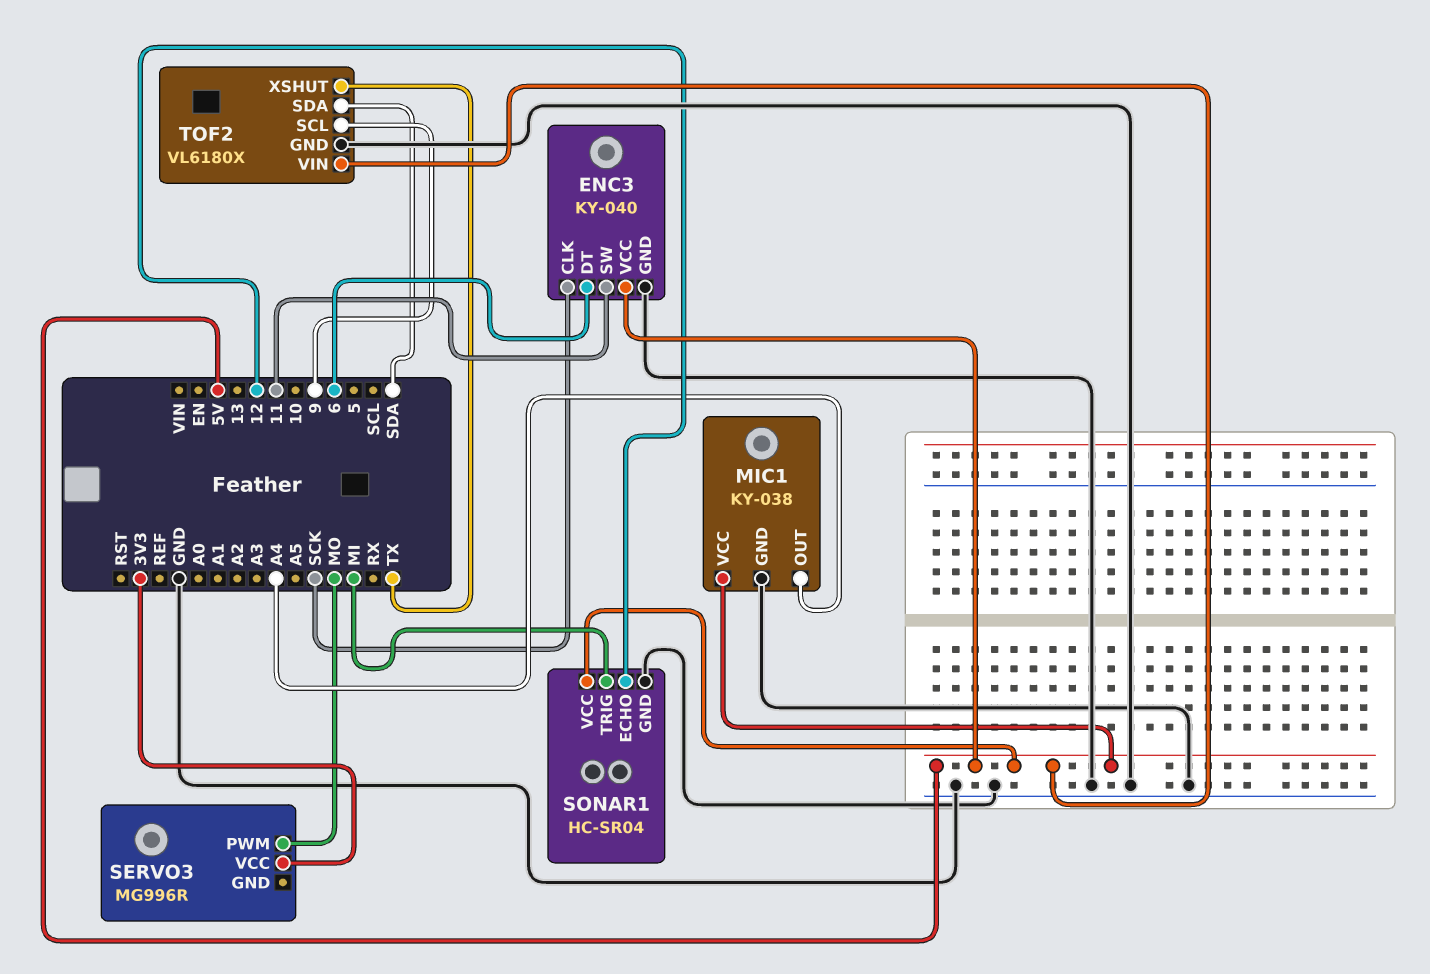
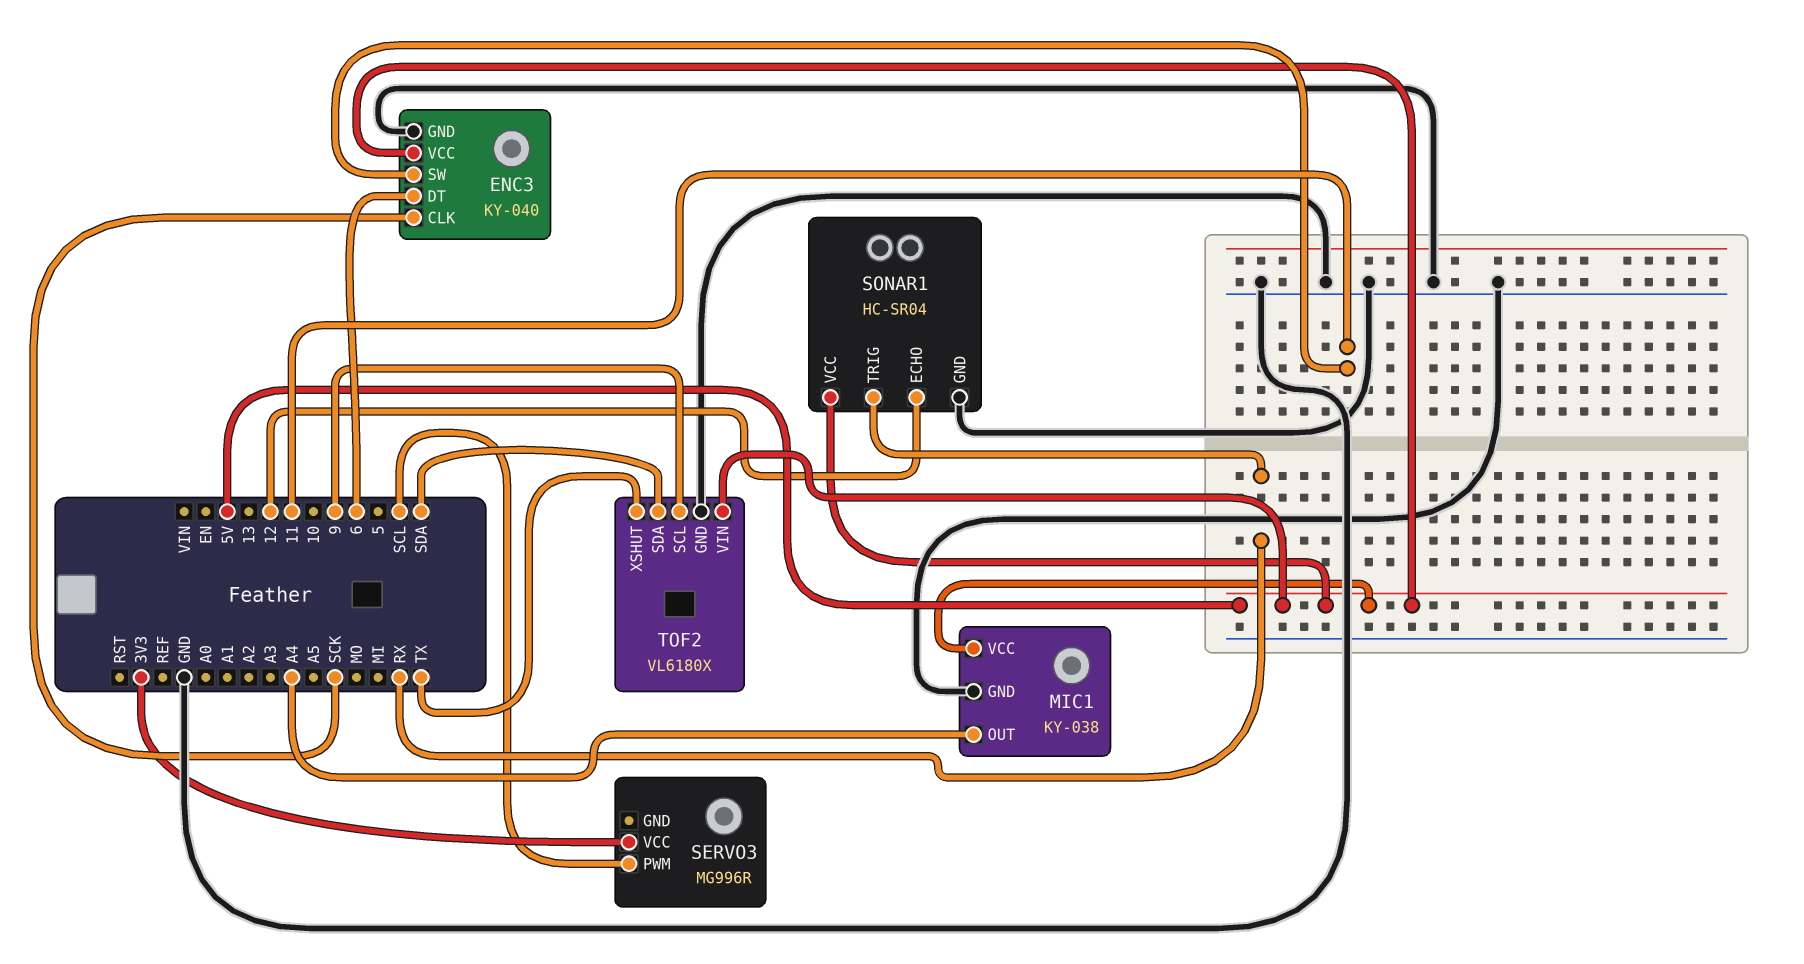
SERVO3 pin PWM: MO -> SCL
SONAR1 pin TRIG: MI -> RX

